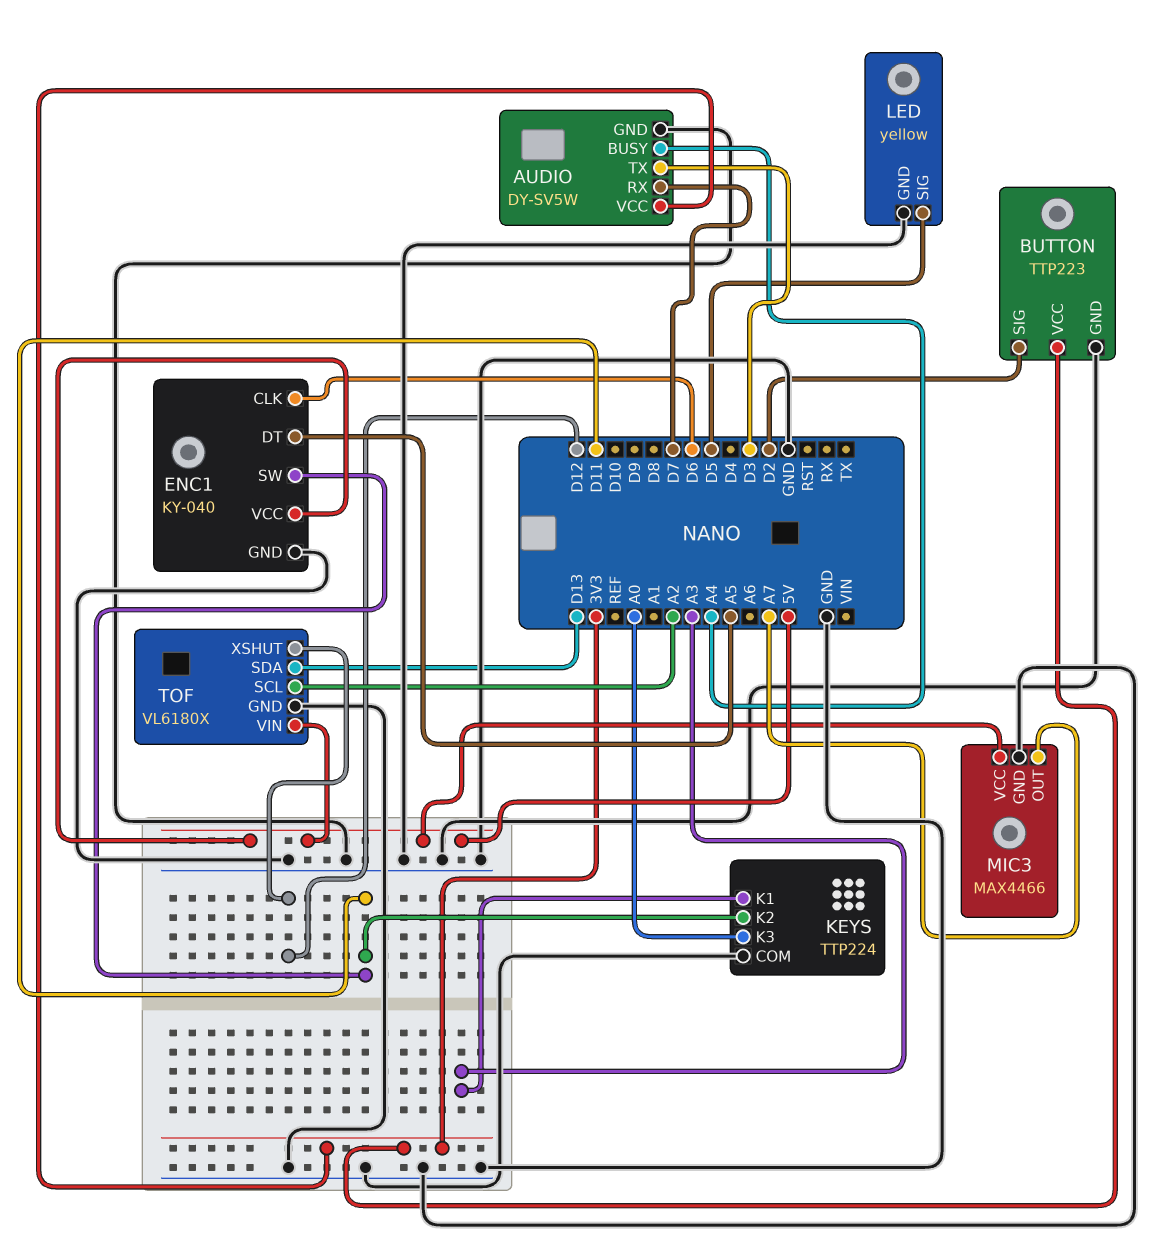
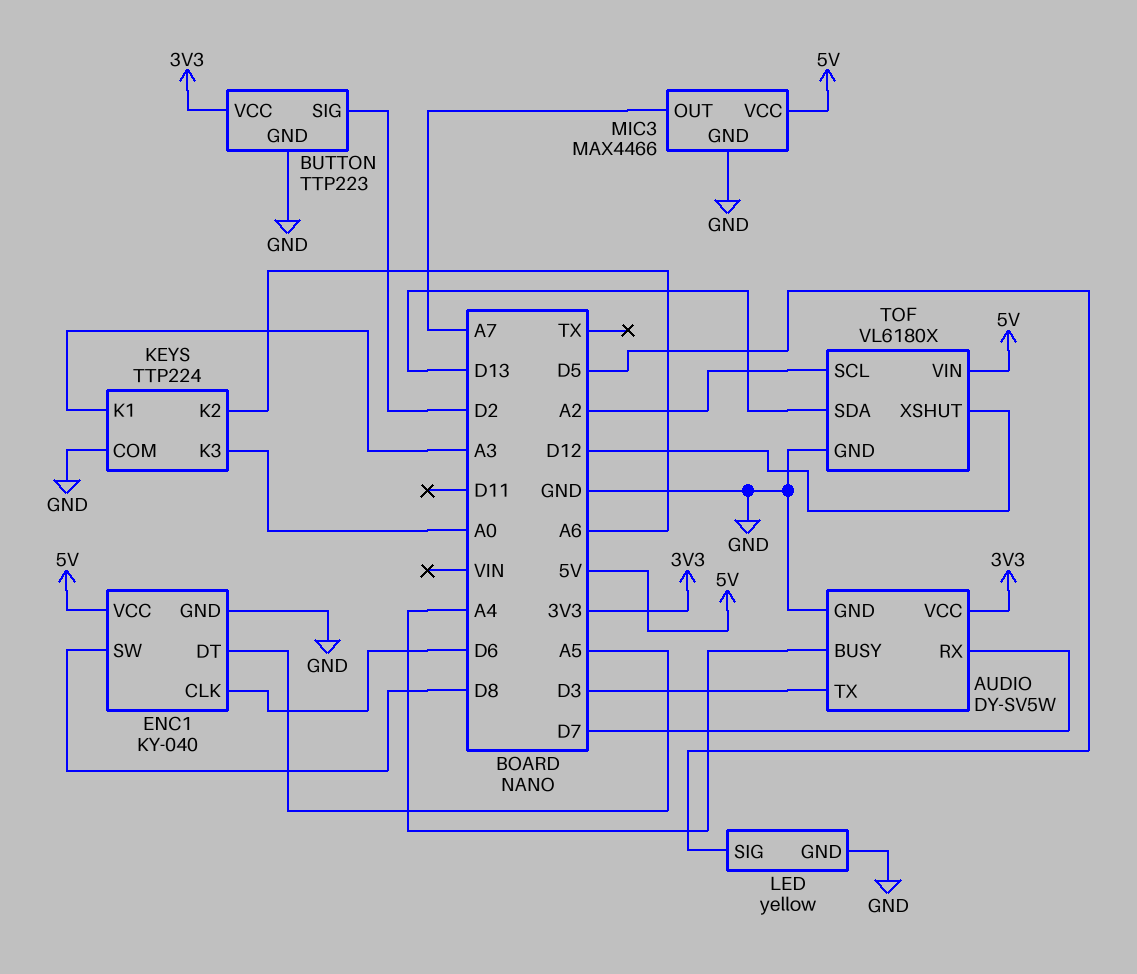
ENC1 pin SW: D11 -> D8
KEYS pin K2: D11 -> A6

